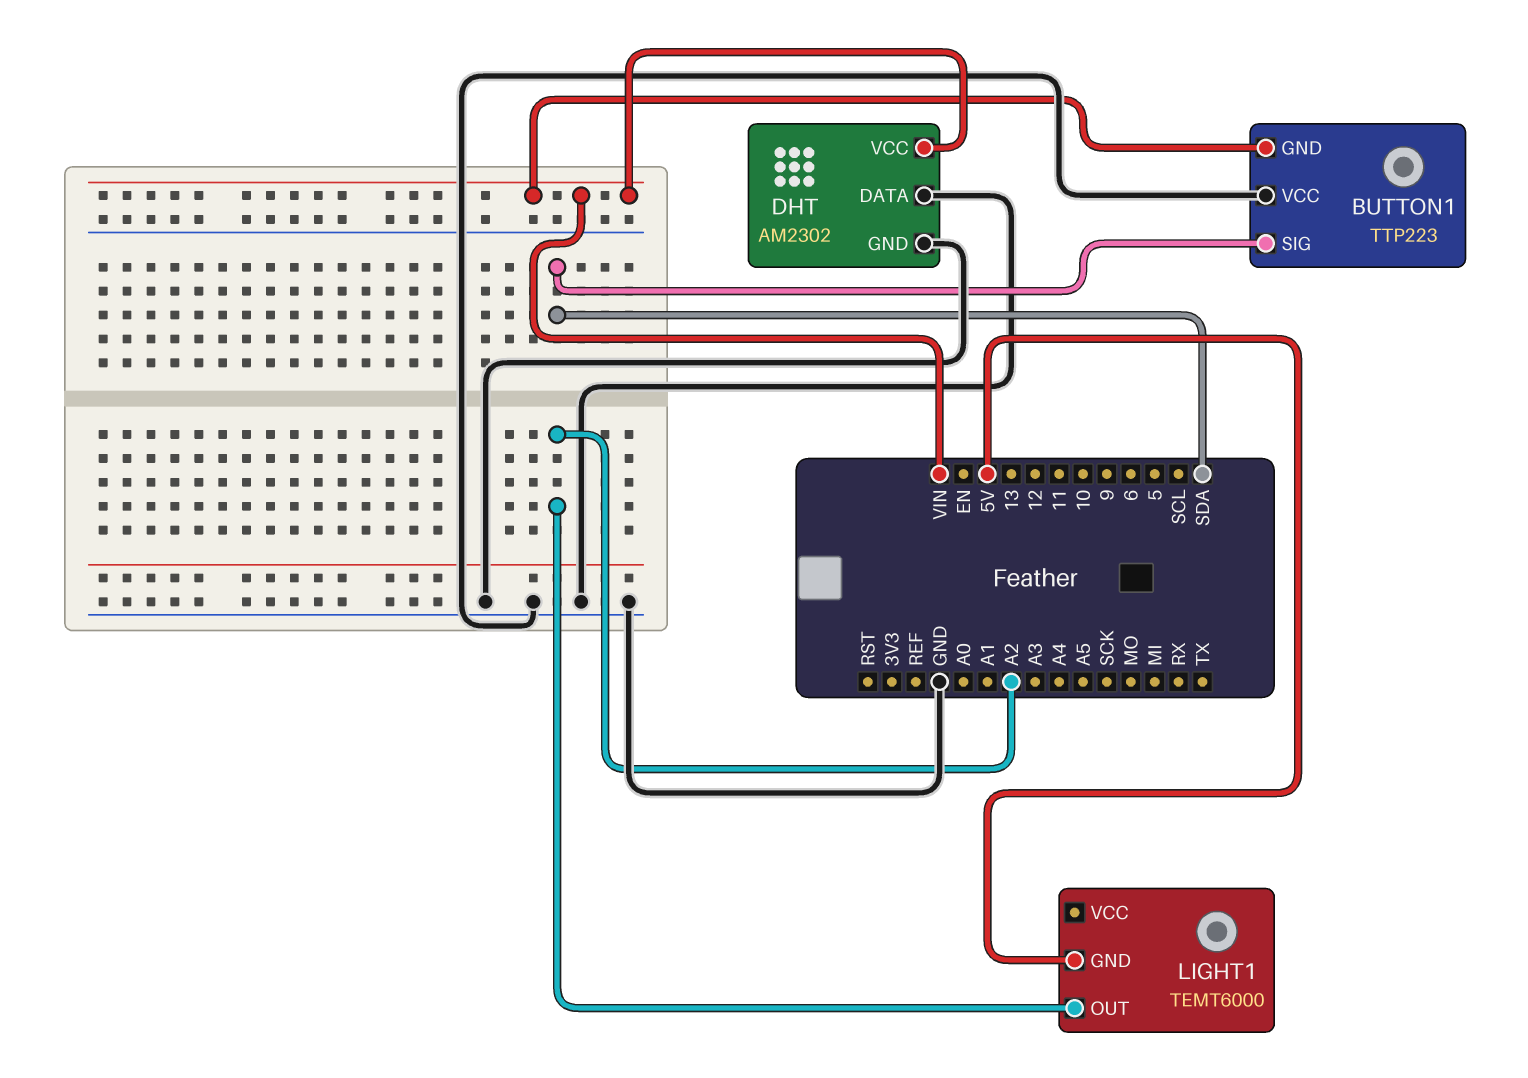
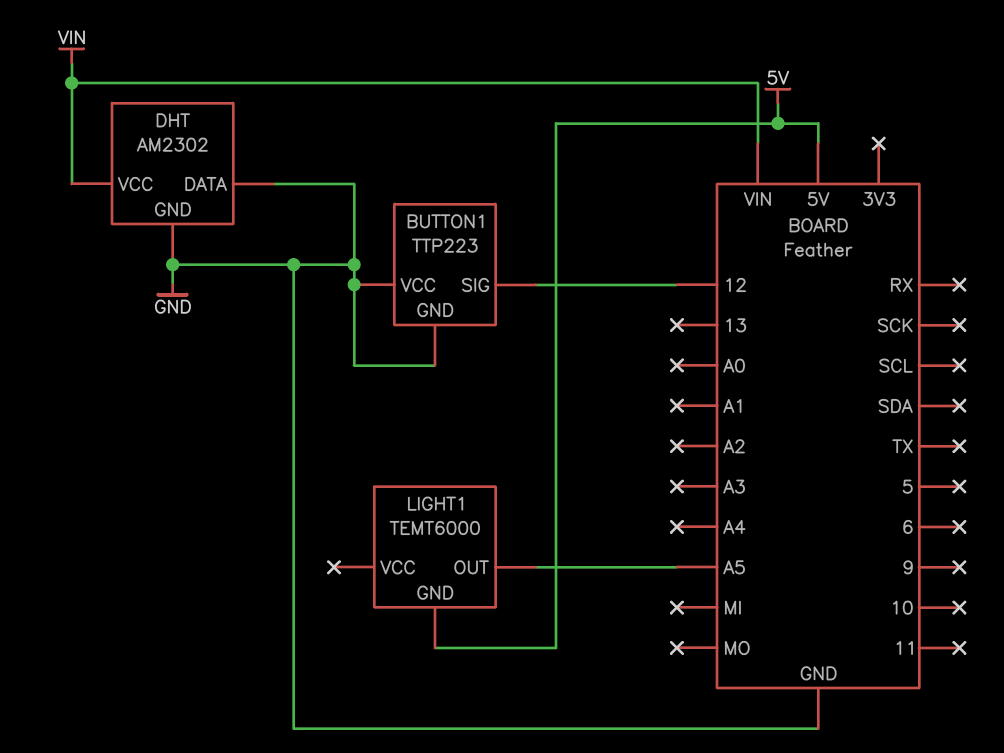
BUTTON1 pin GND: VIN -> GND
BUTTON1 pin SIG: SDA -> 12
LIGHT1 pin OUT: A2 -> A5

